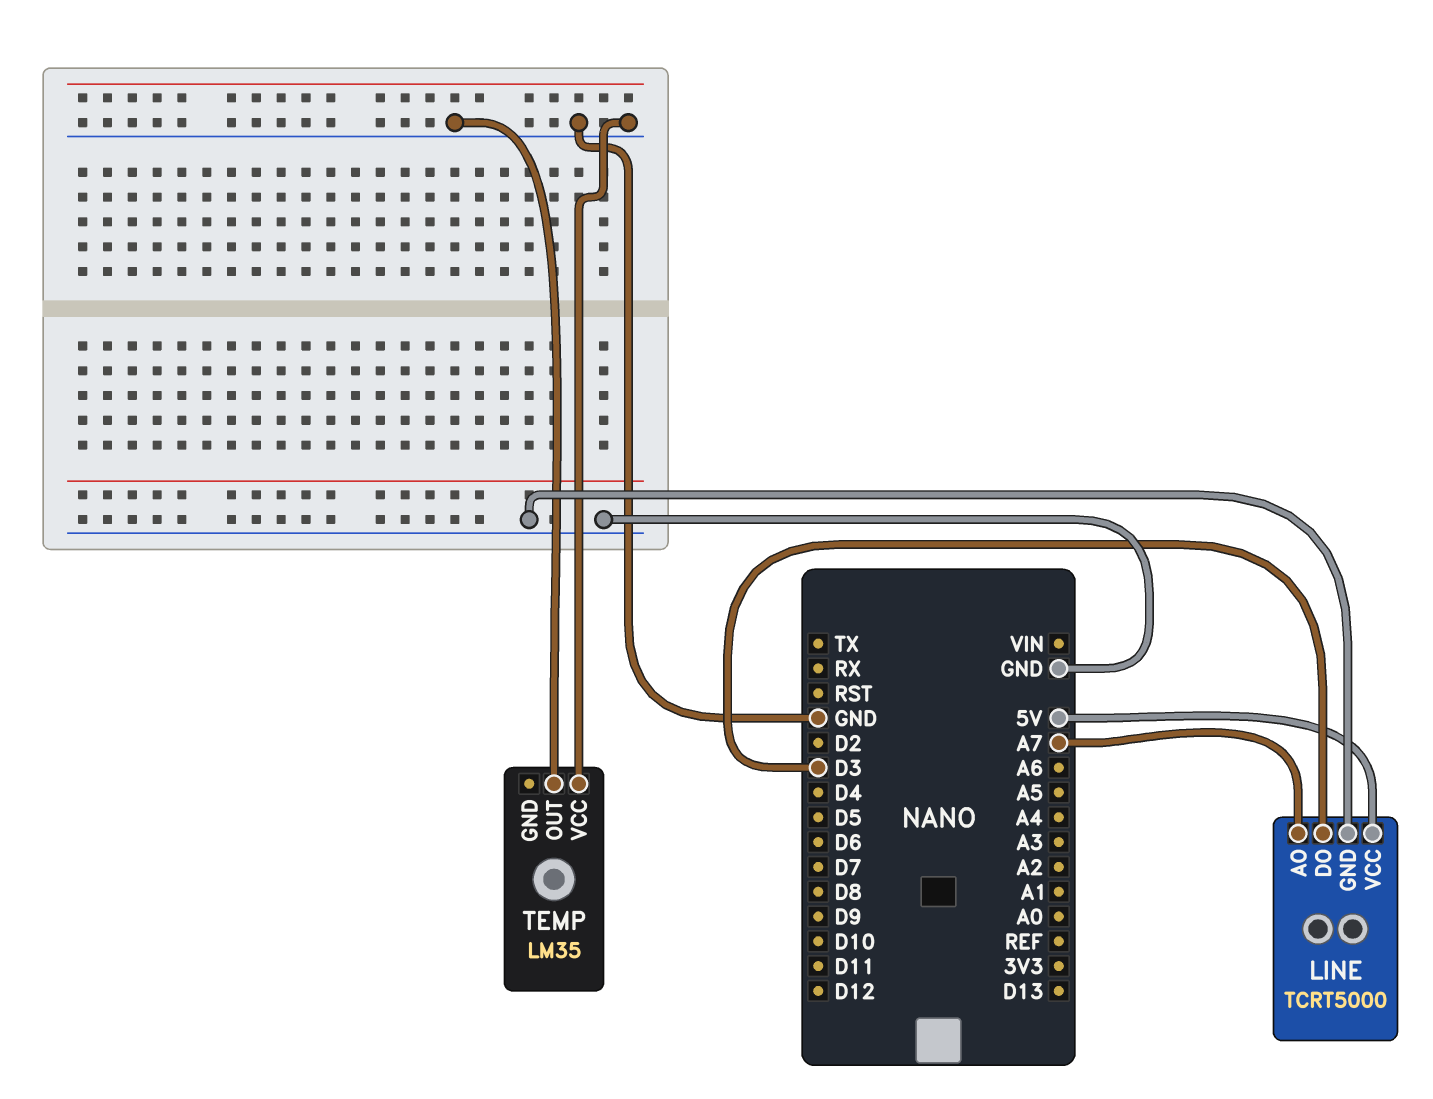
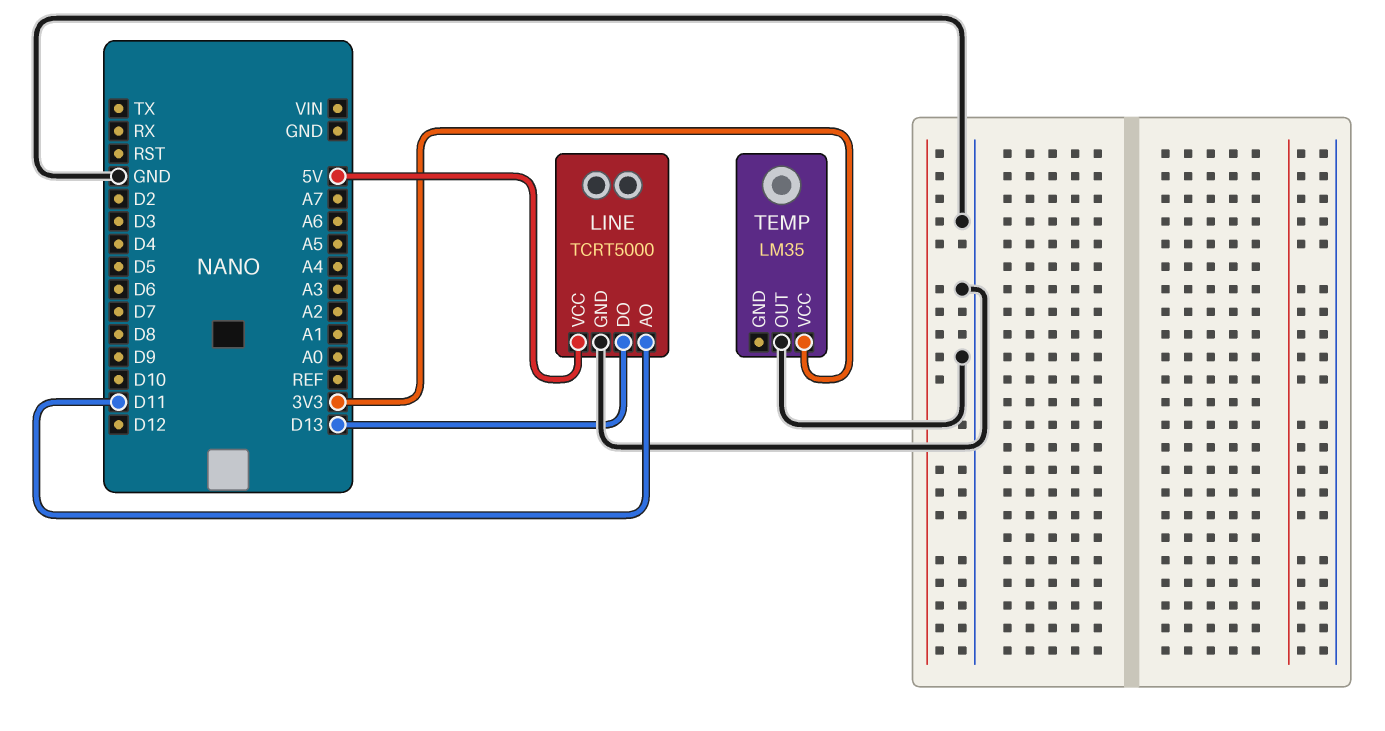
LINE pin AO: A7 -> D11
LINE pin DO: D3 -> D13
TEMP pin VCC: GND -> 3V3

